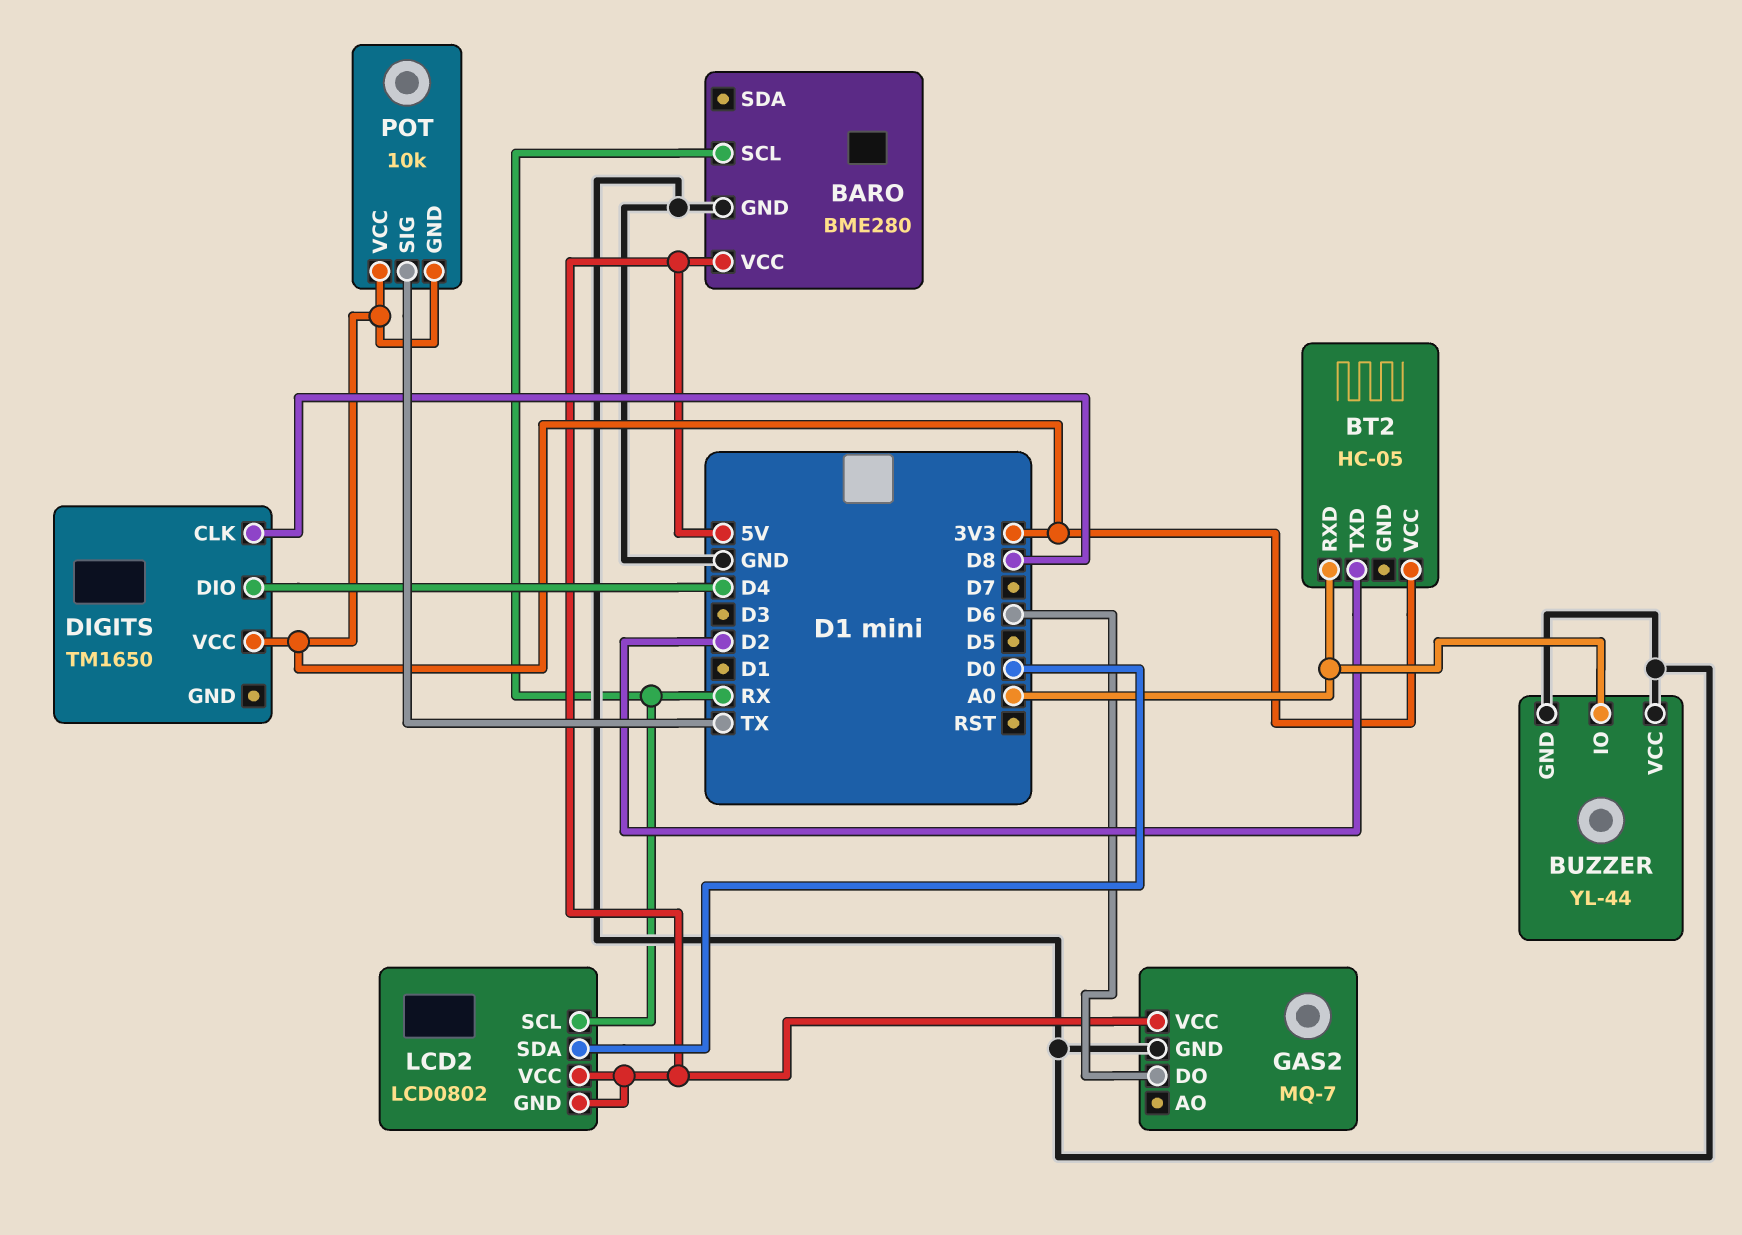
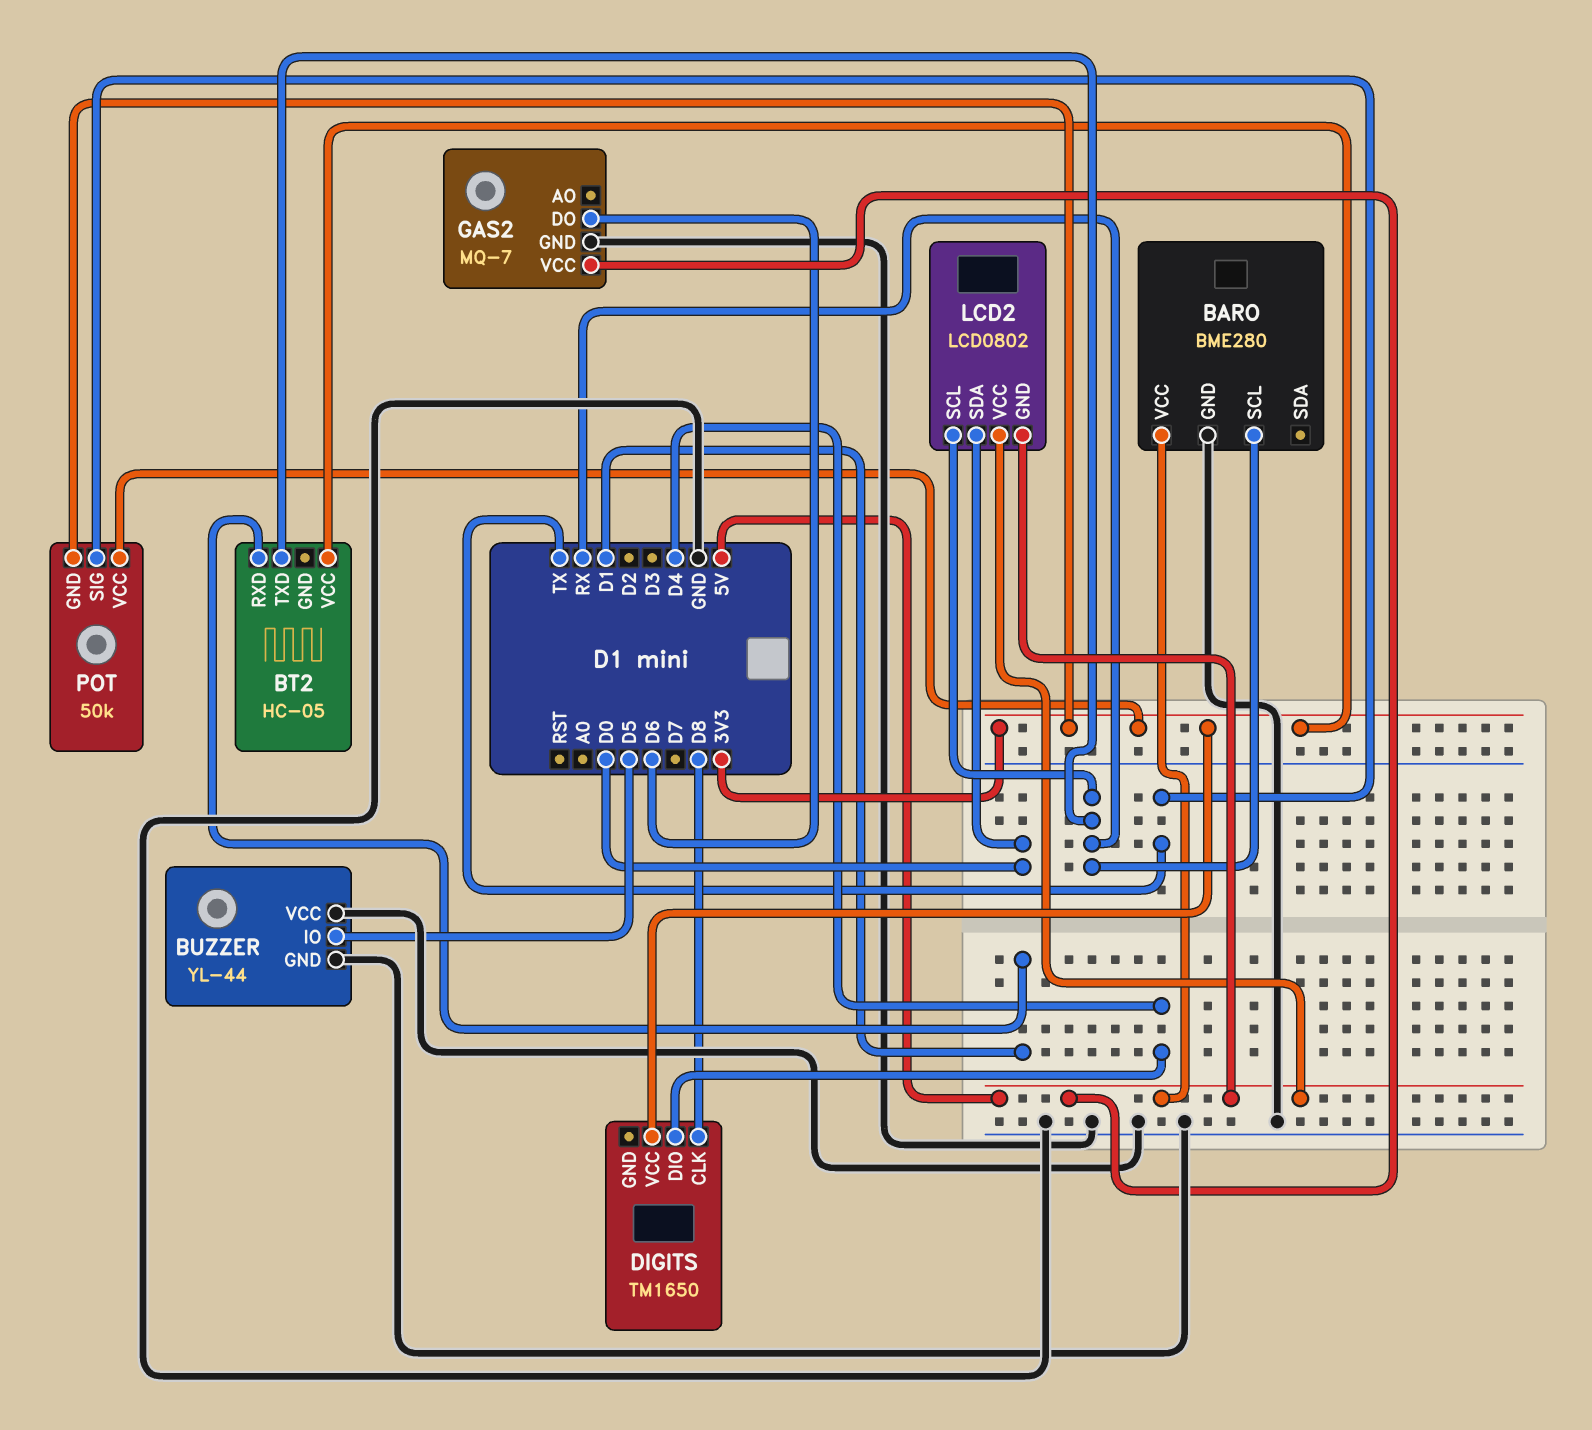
BT2 pin RXD: A0 -> D1
BT2 pin TXD: D2 -> RX
BUZZER pin IO: A0 -> D5
POT: 10k -> 50k

